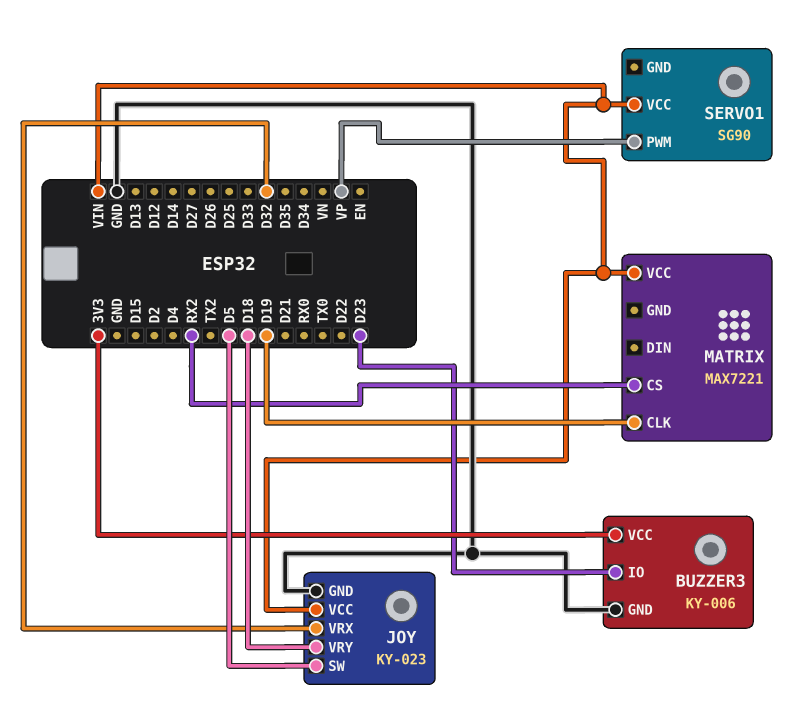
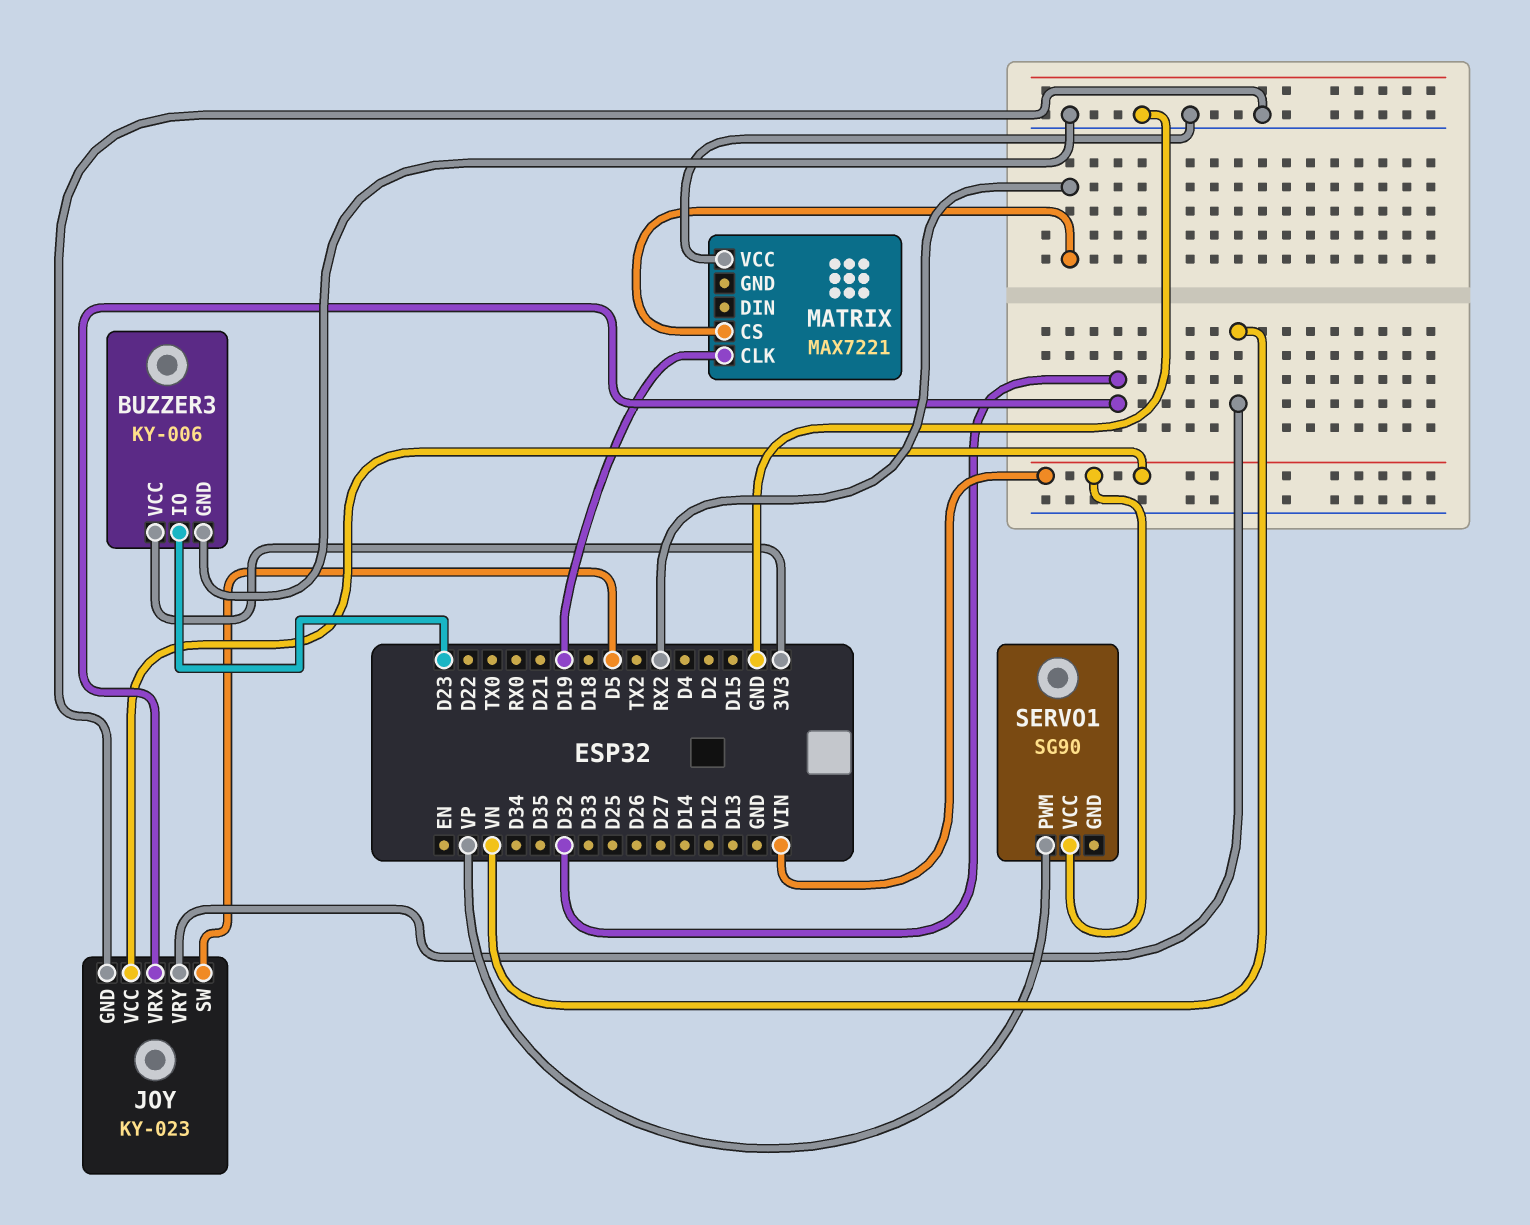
JOY pin VRY: D18 -> VN
MATRIX pin VCC: VIN -> GND

